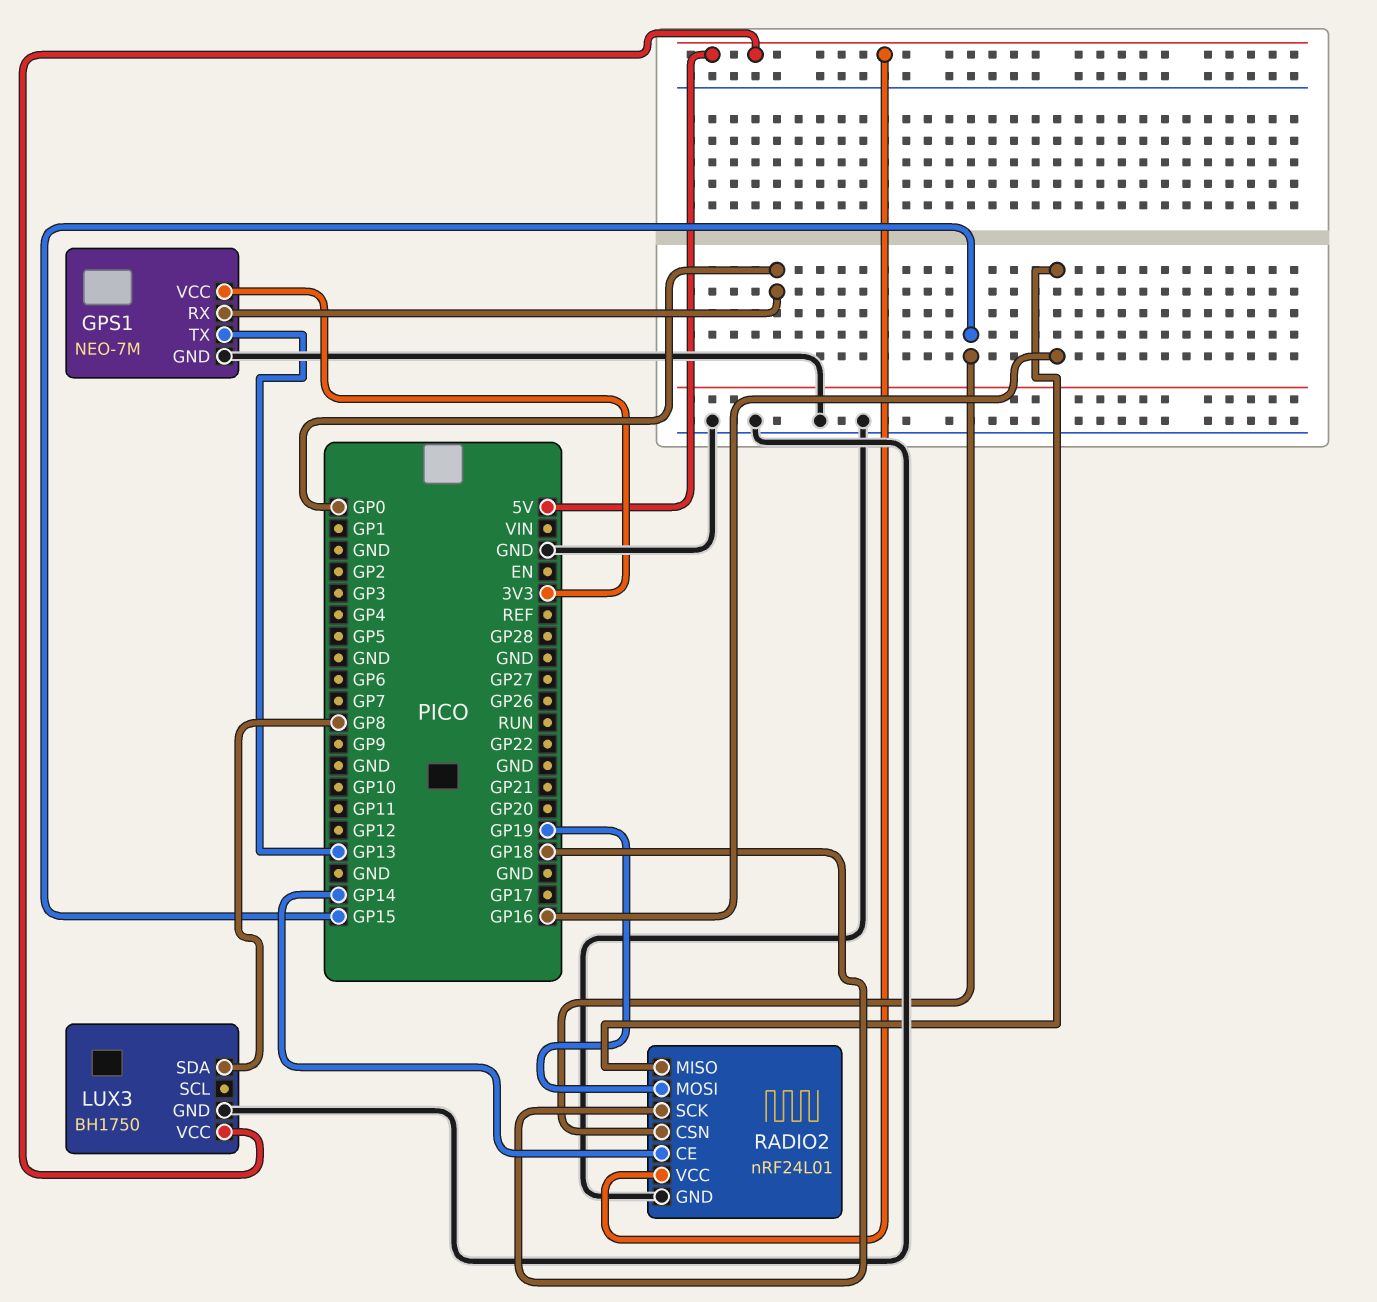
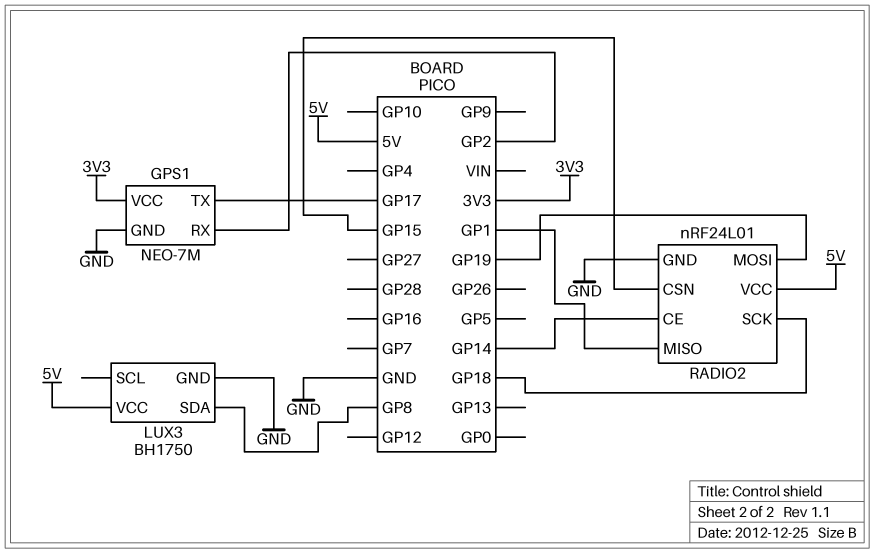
GPS1 pin RX: GP0 -> GP2
GPS1 pin TX: GP13 -> GP17
RADIO2 pin MISO: GP16 -> GP1

